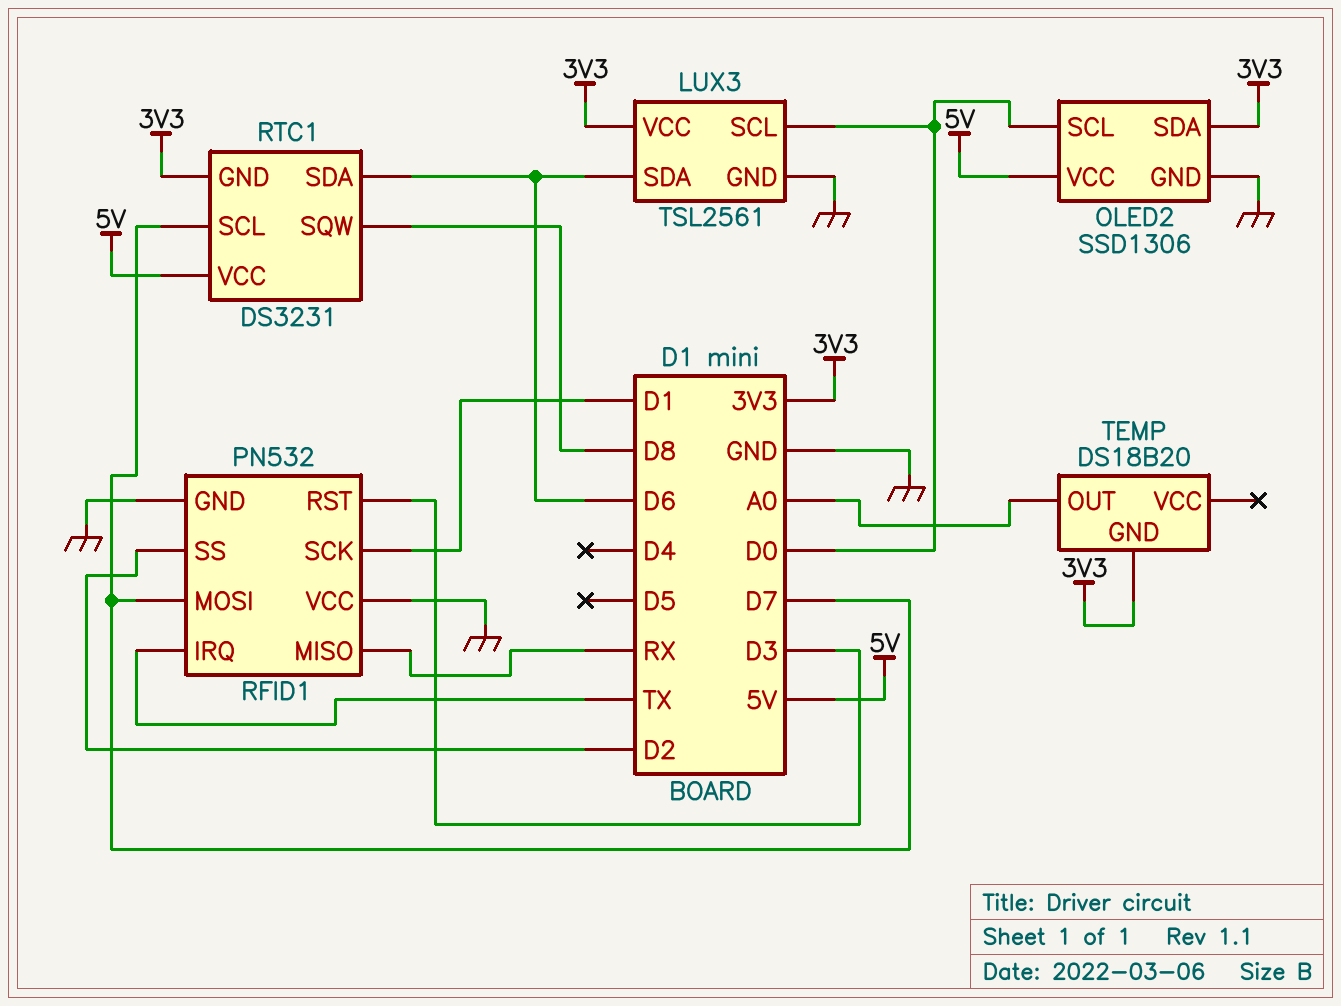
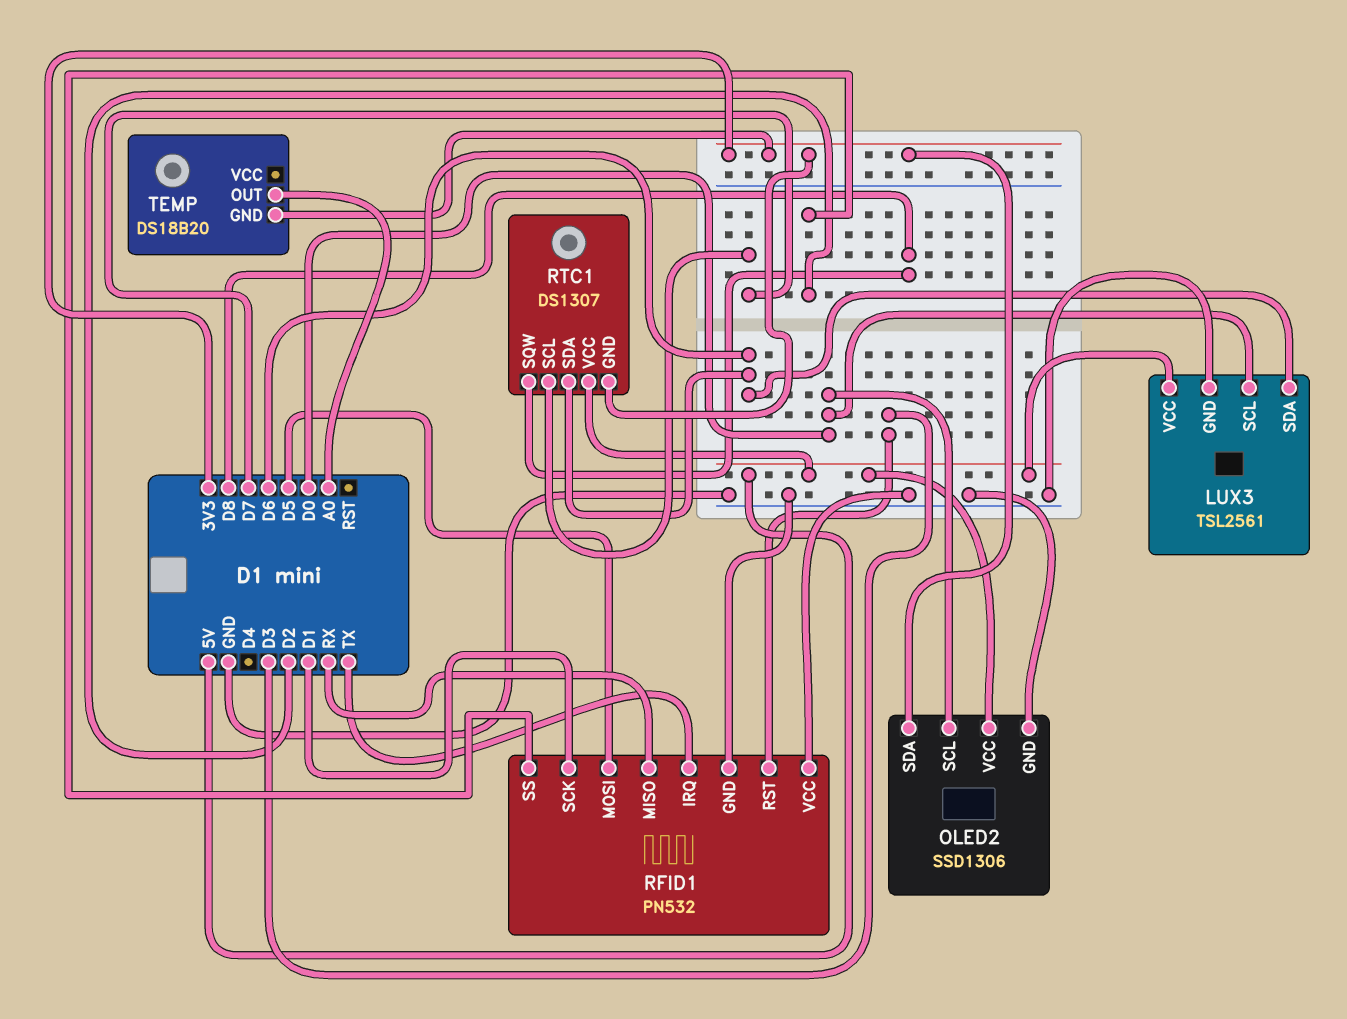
LUX3 pin VCC: 3V3 -> 5V
RFID1 pin MOSI: D7 -> D5
RTC1: DS3231 -> DS1307

